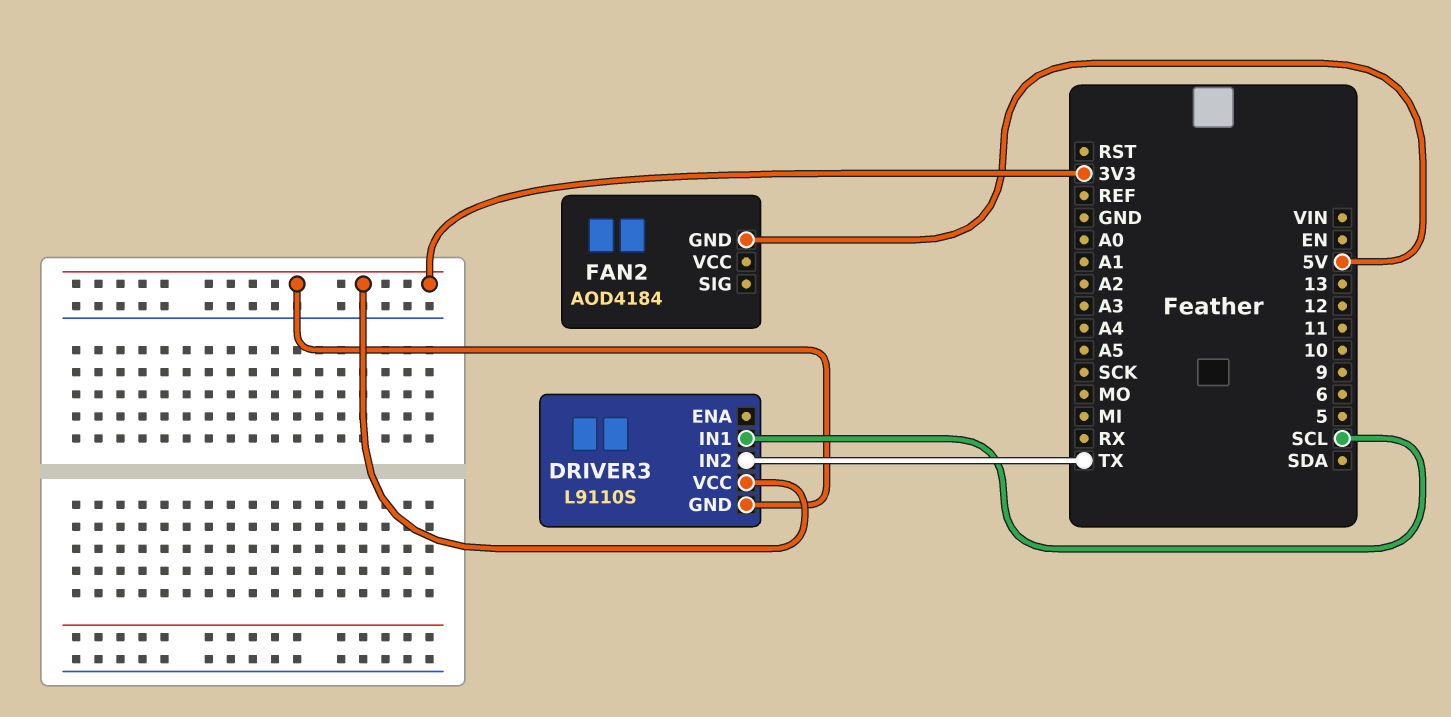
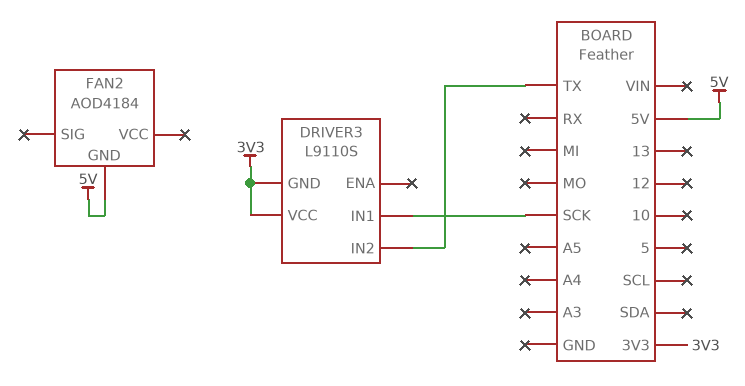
DRIVER3 pin IN1: SCL -> SCK

